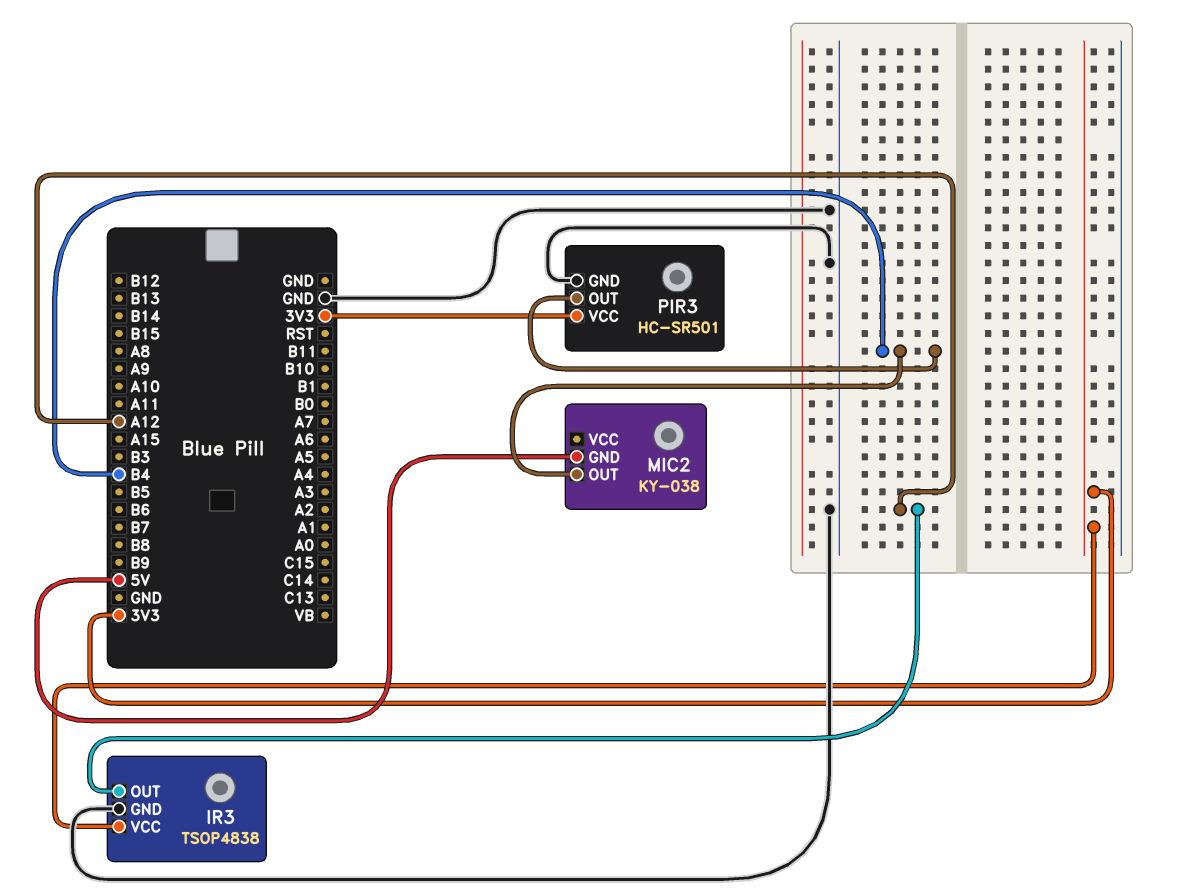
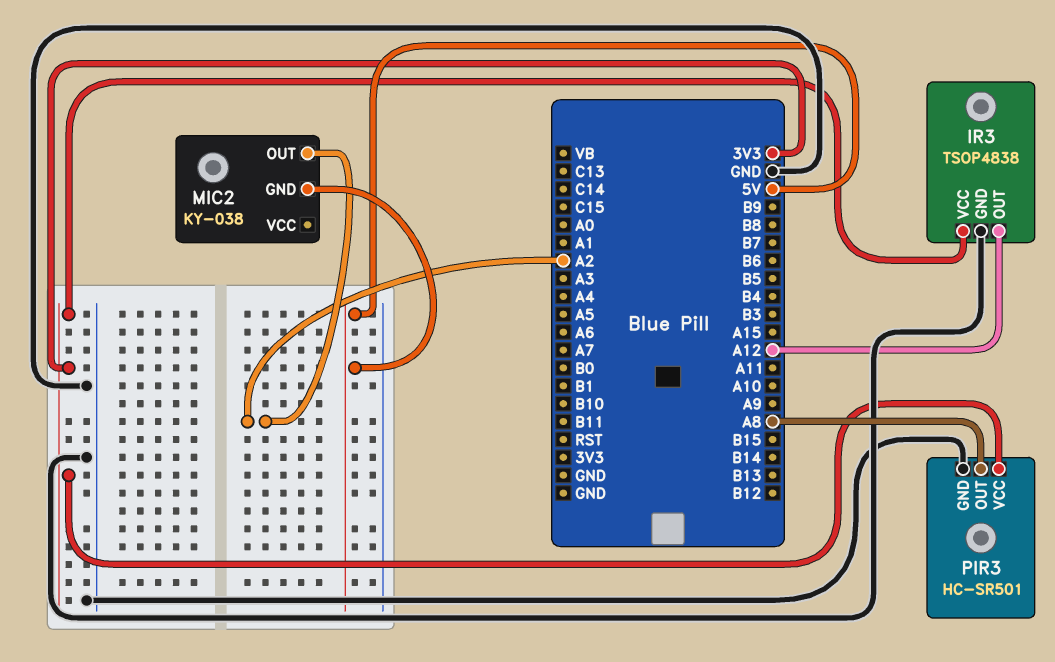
MIC2 pin OUT: B4 -> A2
PIR3 pin OUT: B4 -> A8

